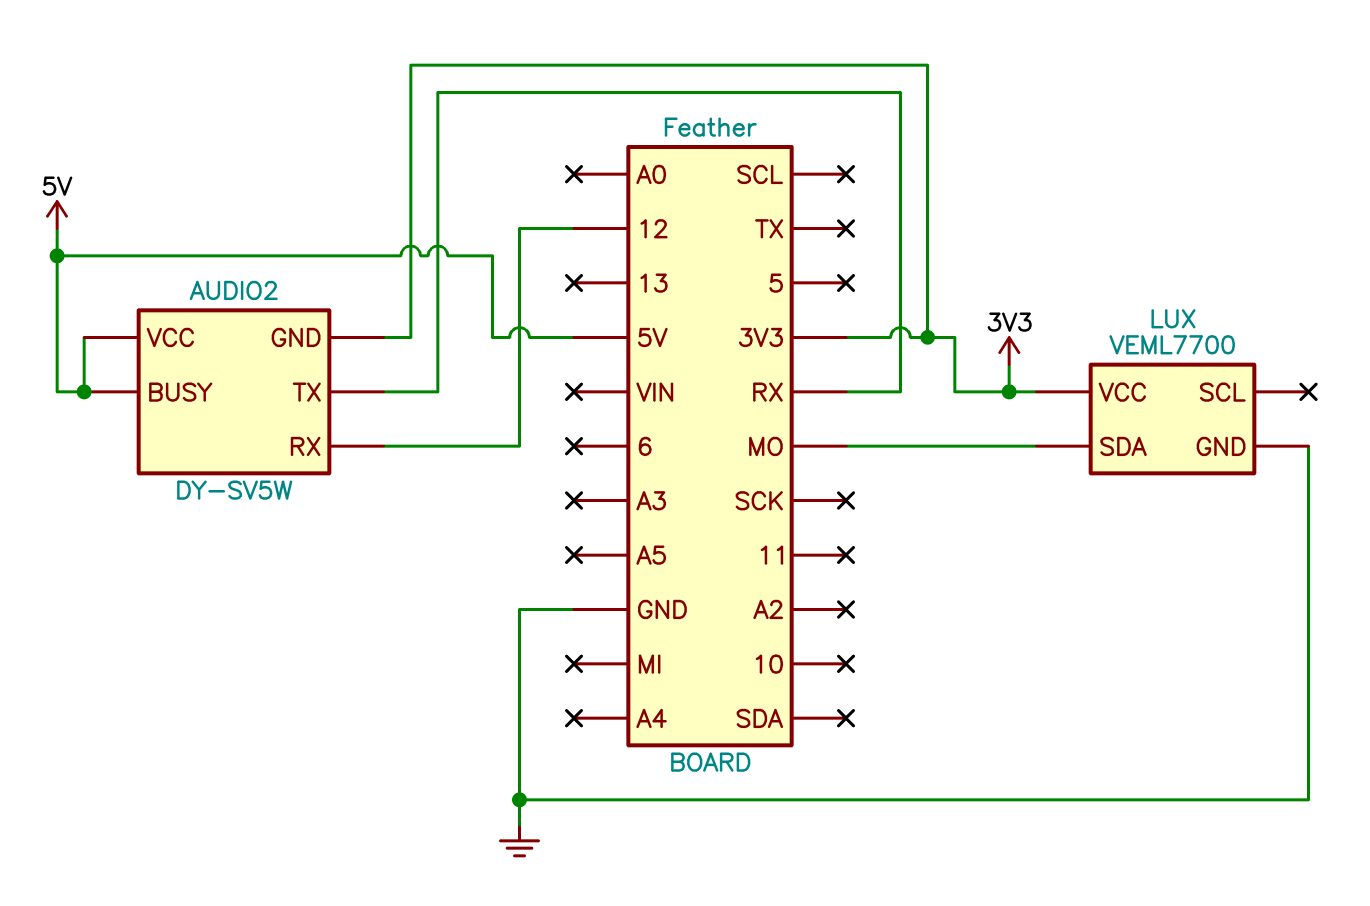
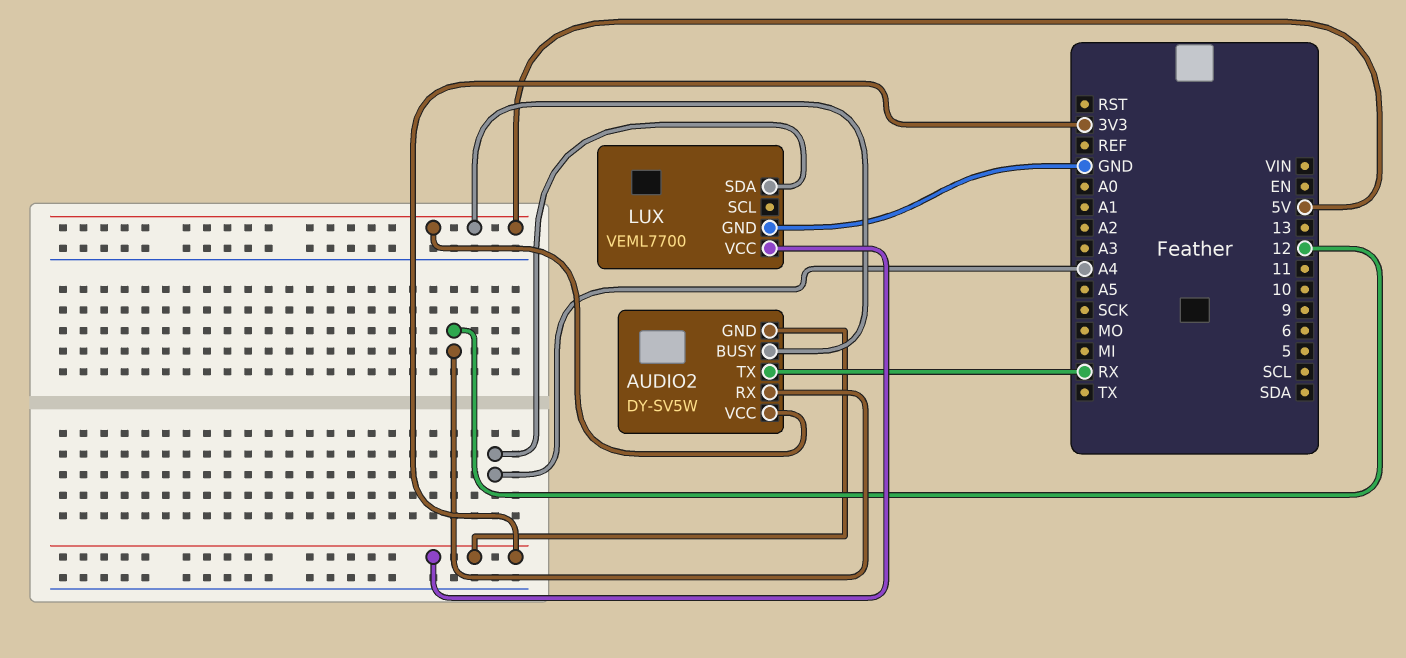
LUX pin SDA: MO -> A4

